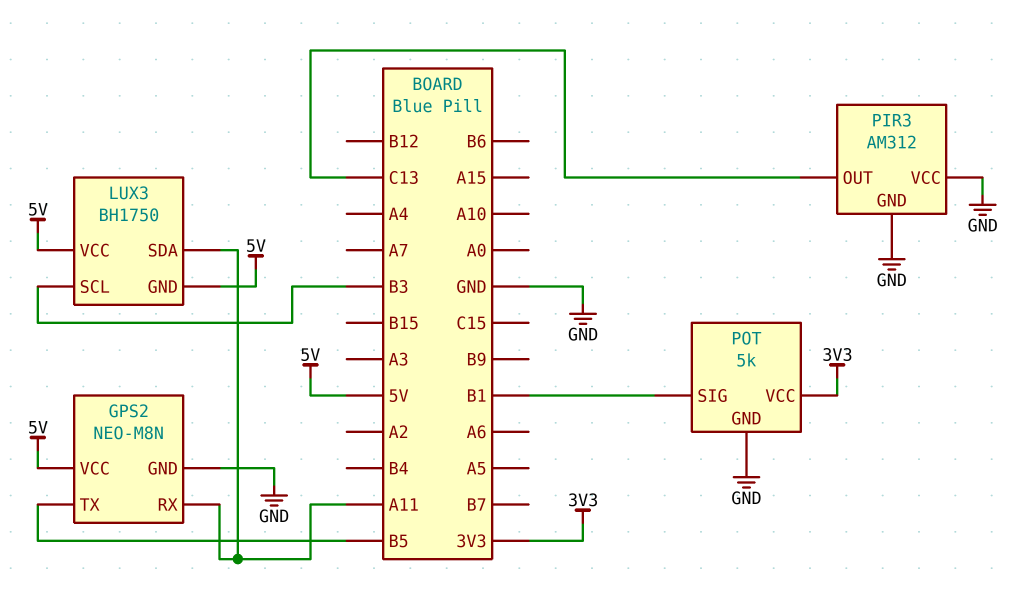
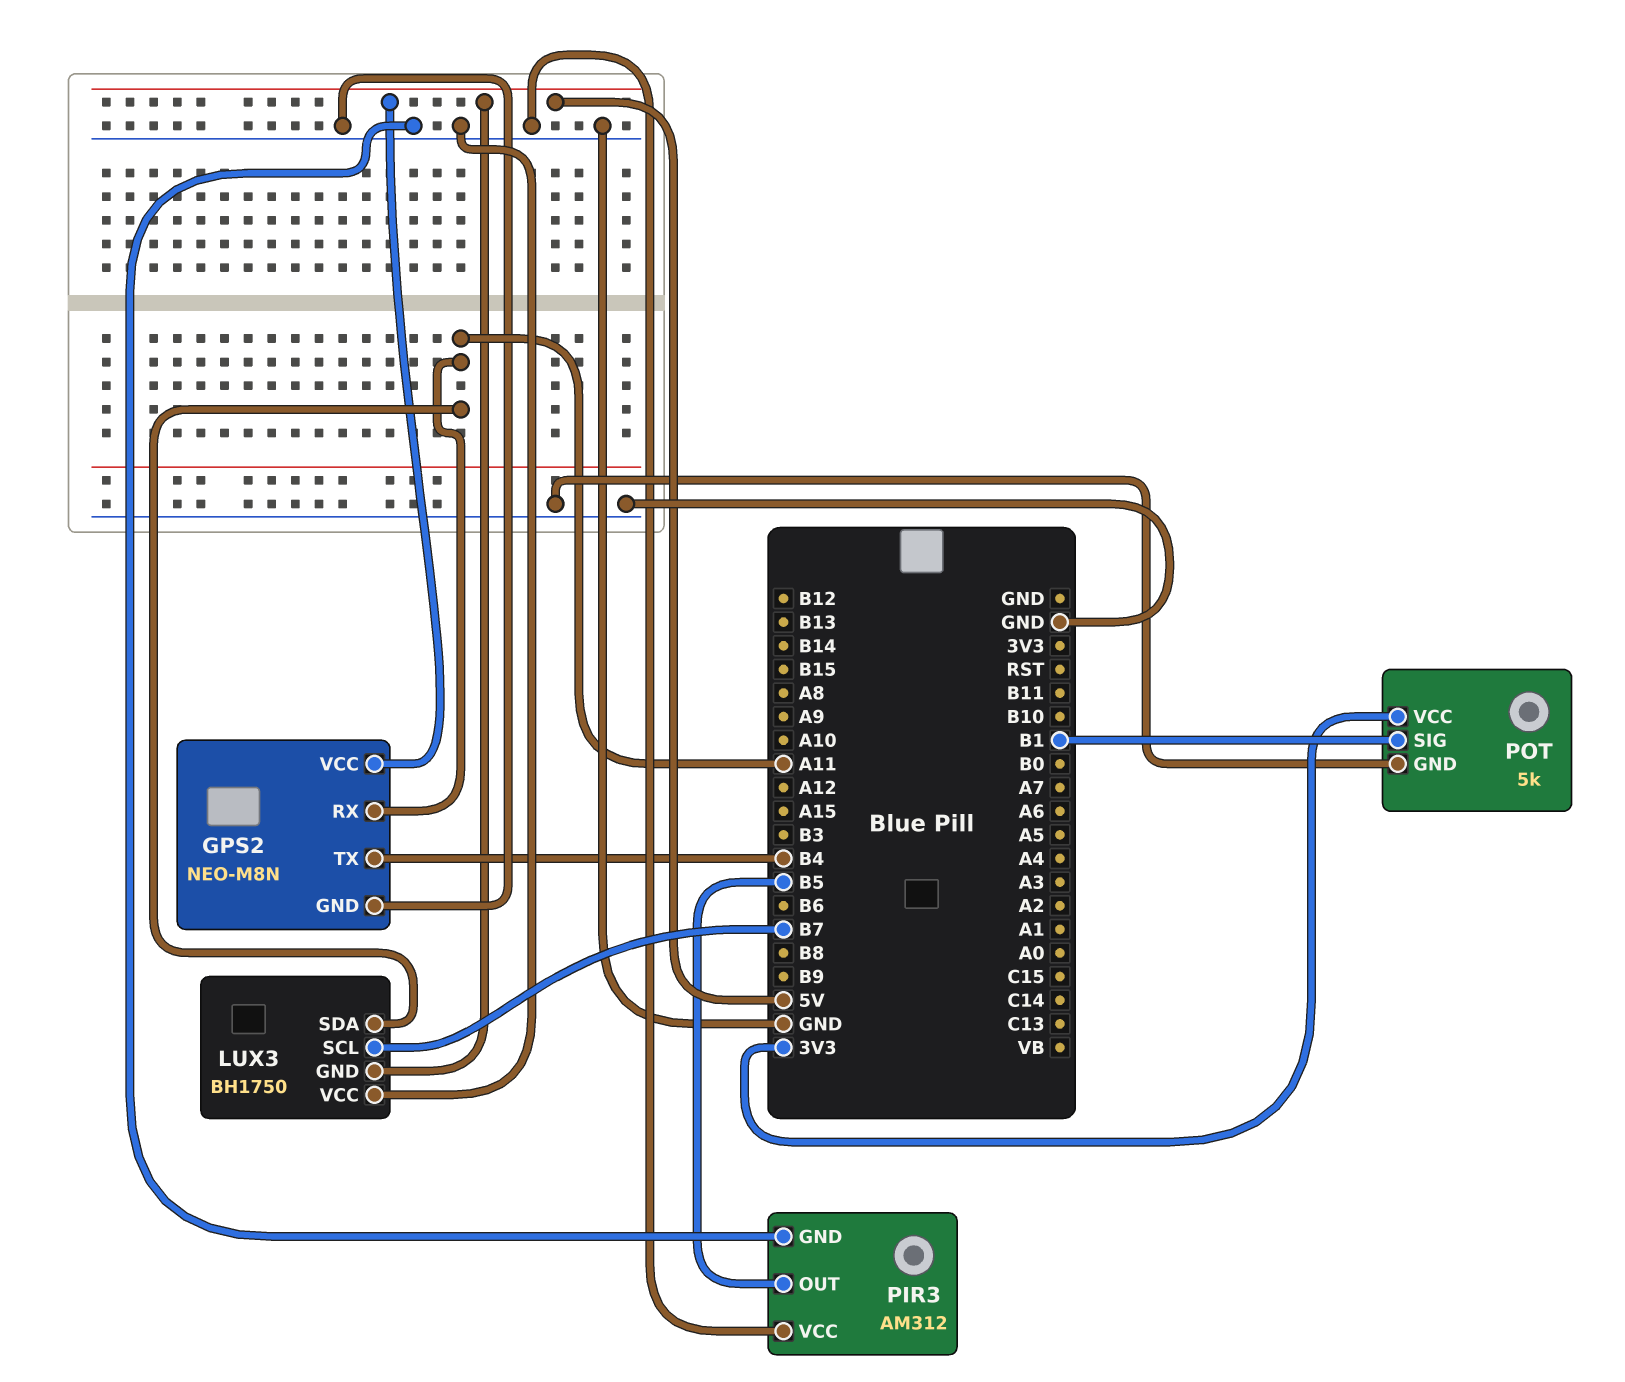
GPS2 pin TX: B5 -> B4
LUX3 pin SCL: B3 -> B7
LUX3 pin VCC: 5V -> GND
PIR3 pin OUT: C13 -> B5

